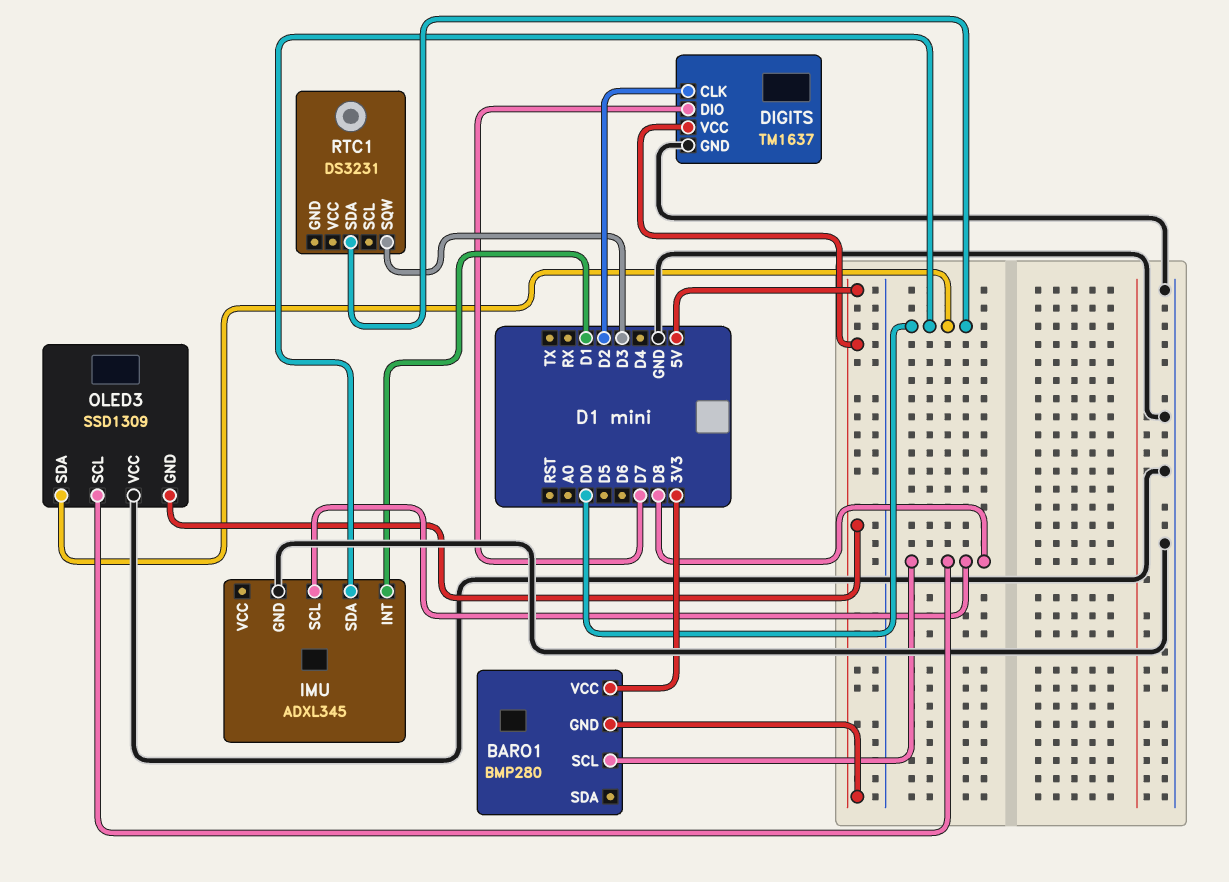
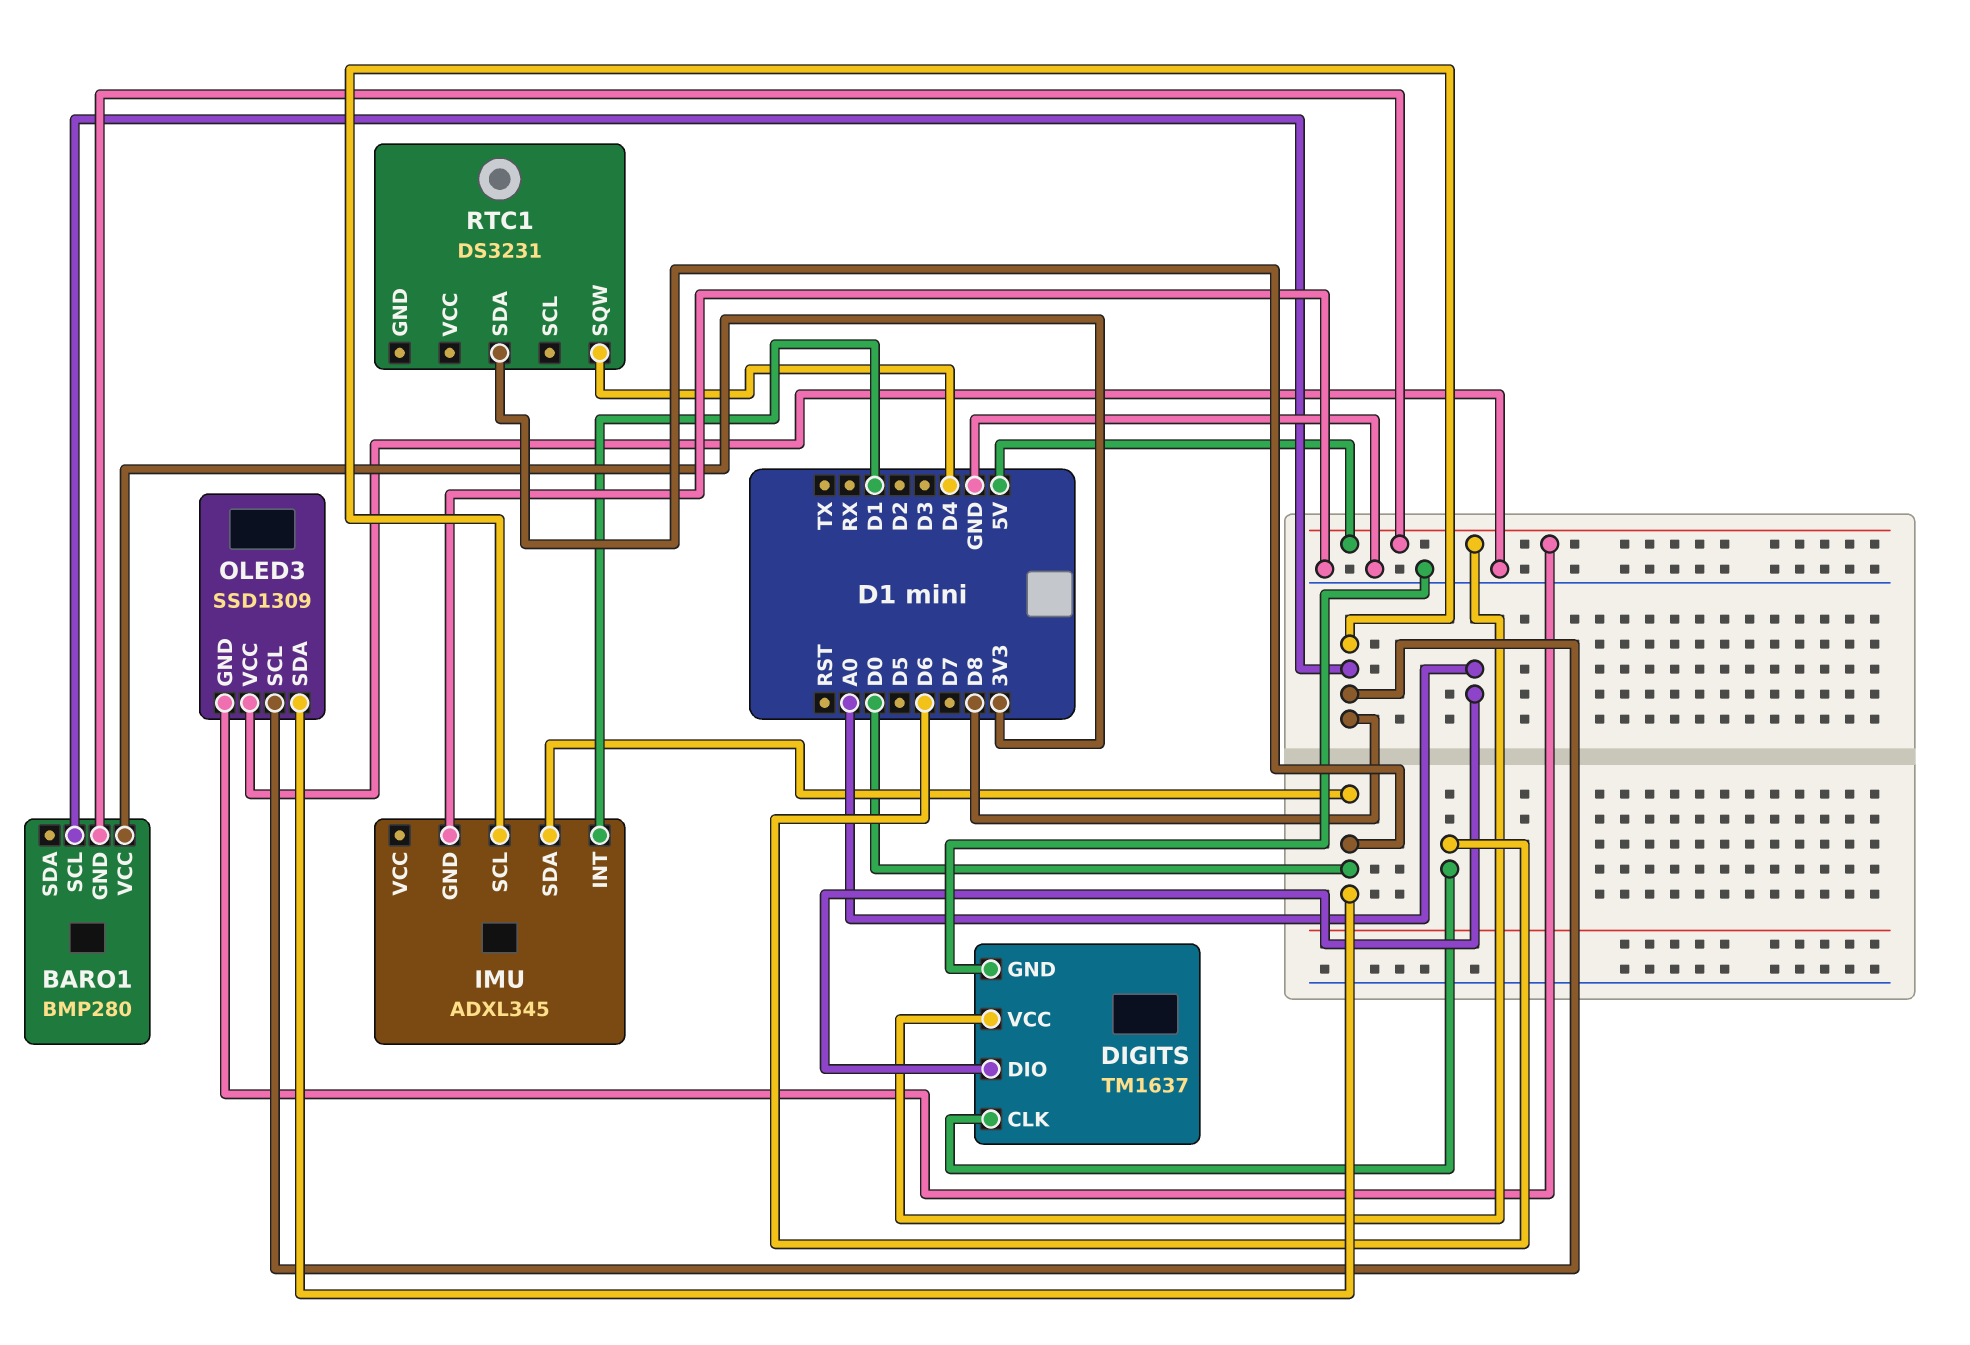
DIGITS pin CLK: D2 -> D6
DIGITS pin DIO: D7 -> A0
RTC1 pin SQW: D3 -> D4

